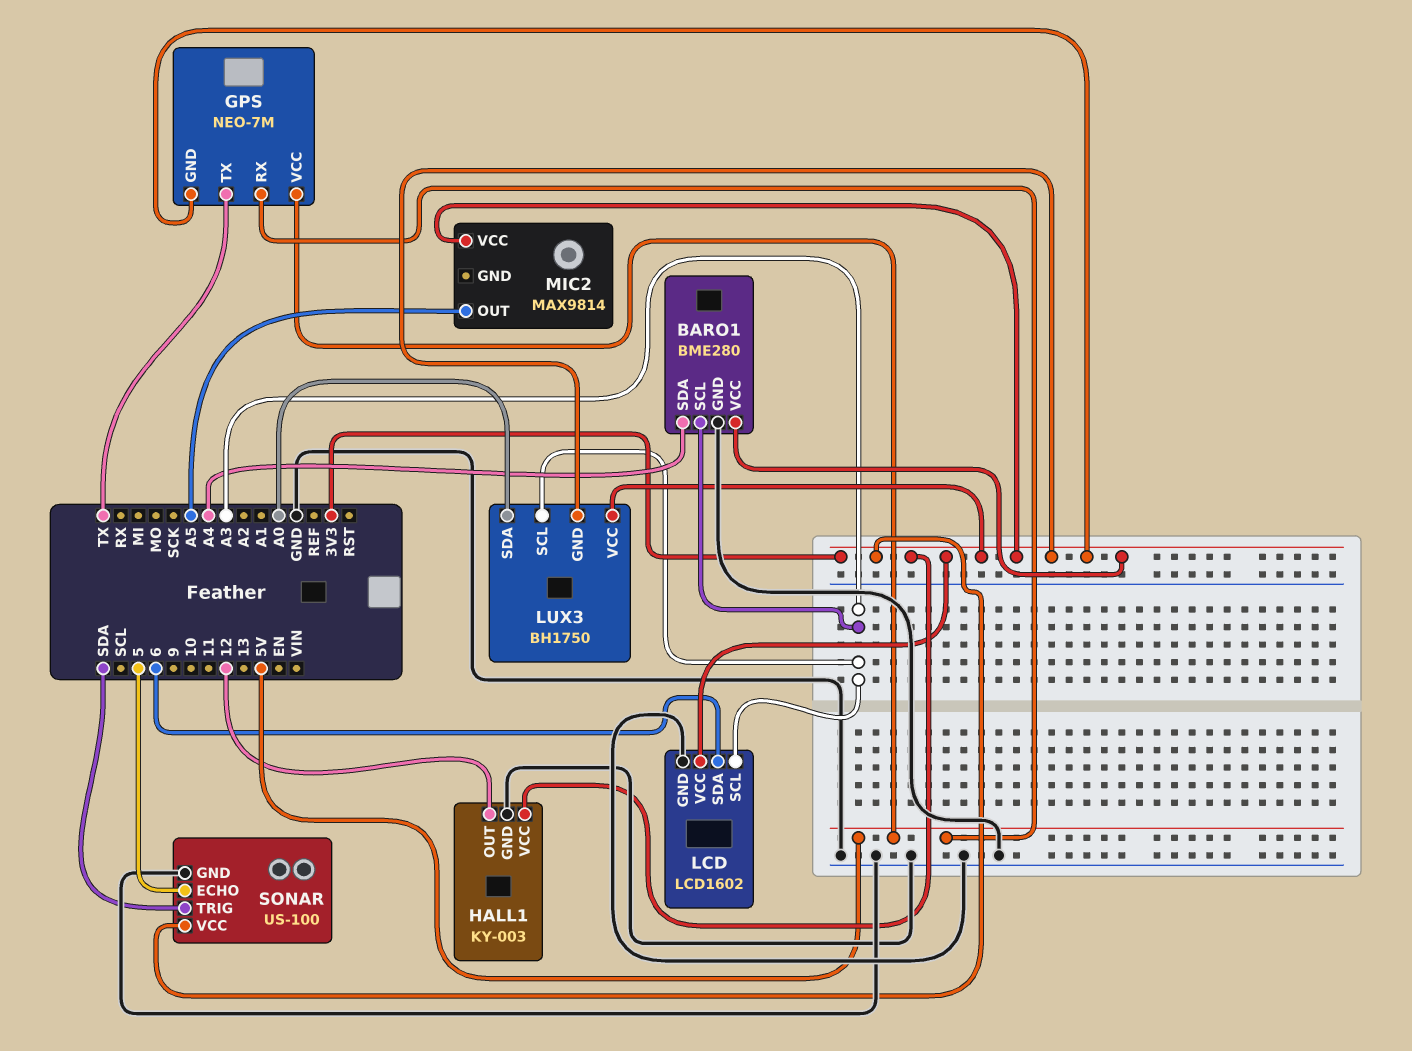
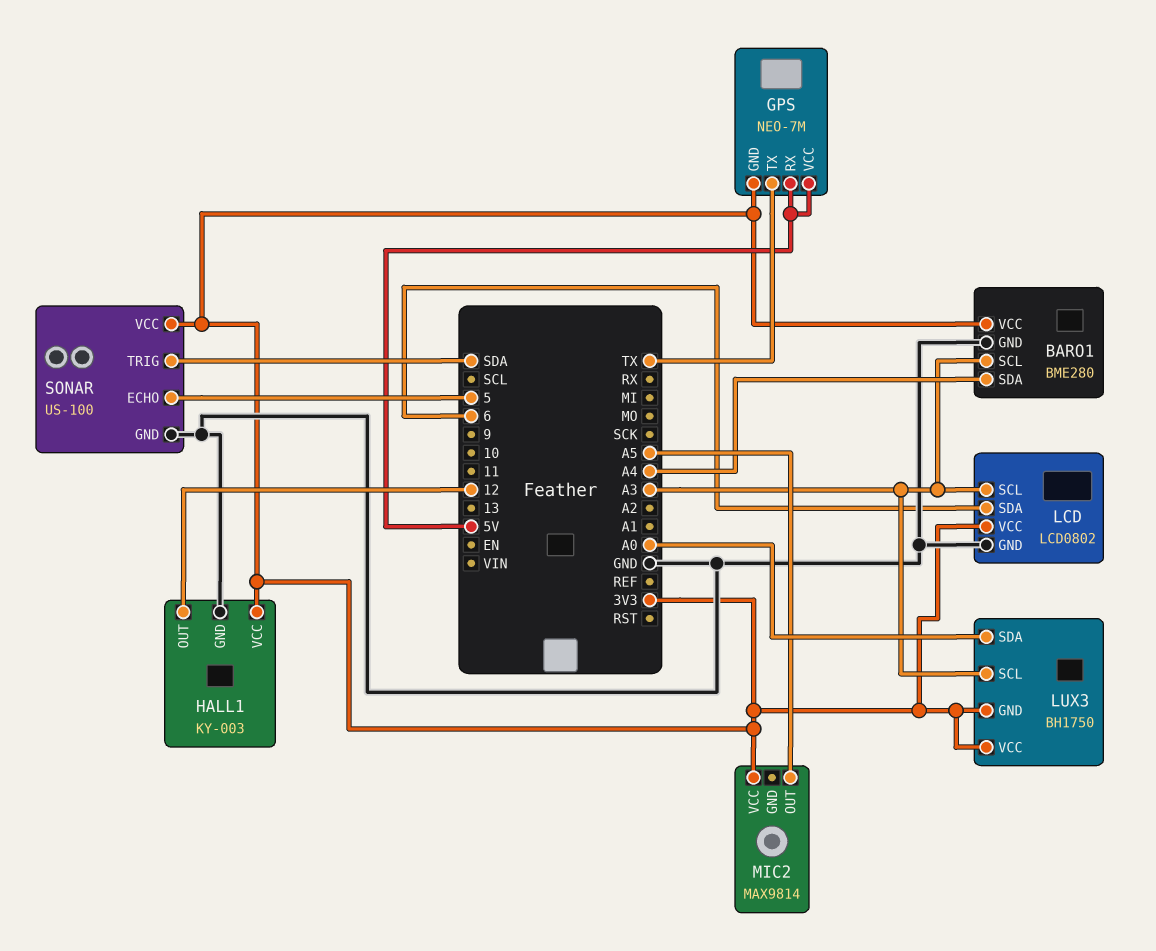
LCD: LCD1602 -> LCD0802

